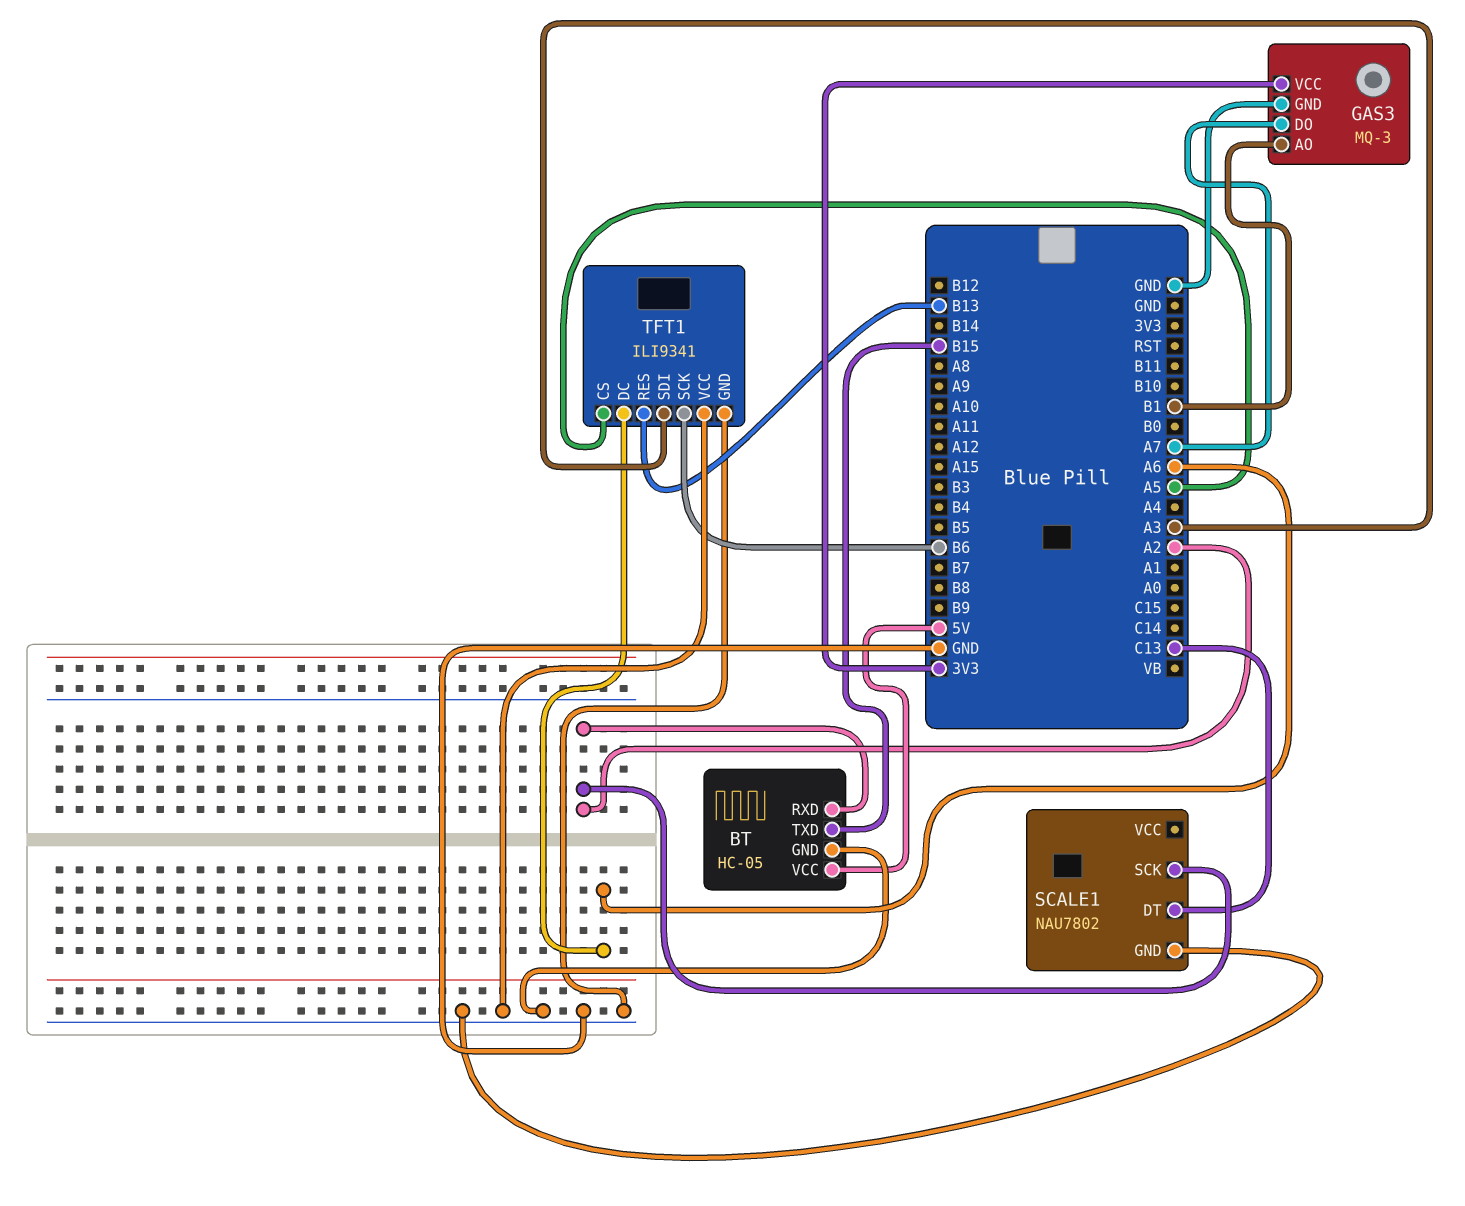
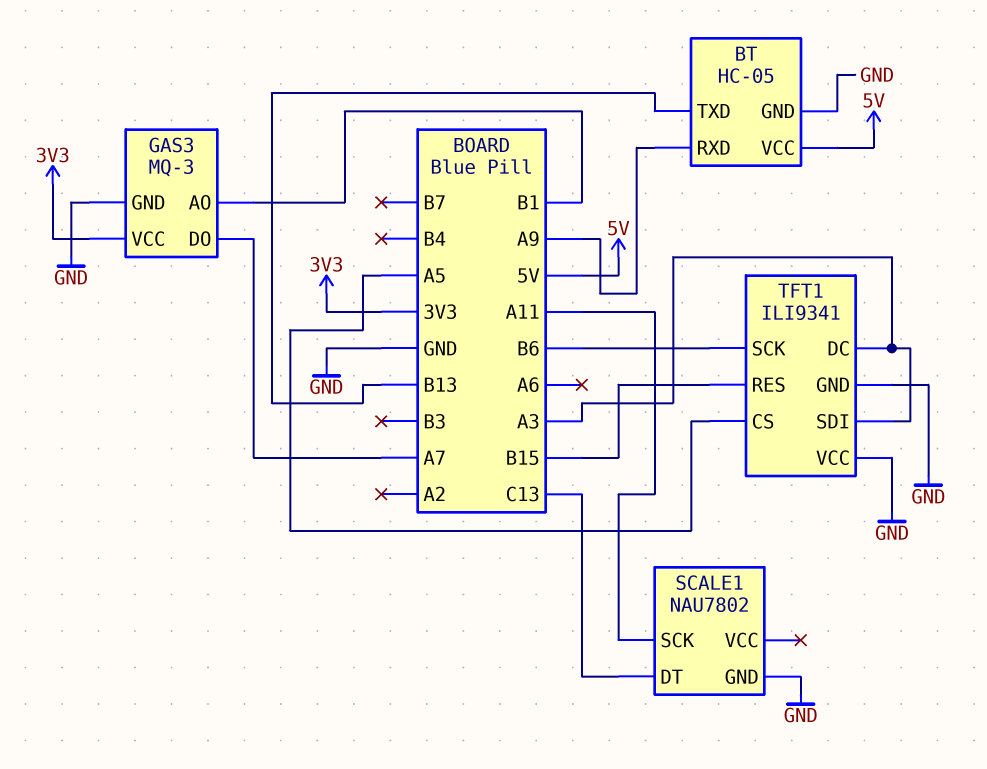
BT pin RXD: A2 -> A9
BT pin TXD: B15 -> B13
SCALE1 pin SCK: A2 -> A11
TFT1 pin DC: A6 -> A3
TFT1 pin RES: B13 -> B15

